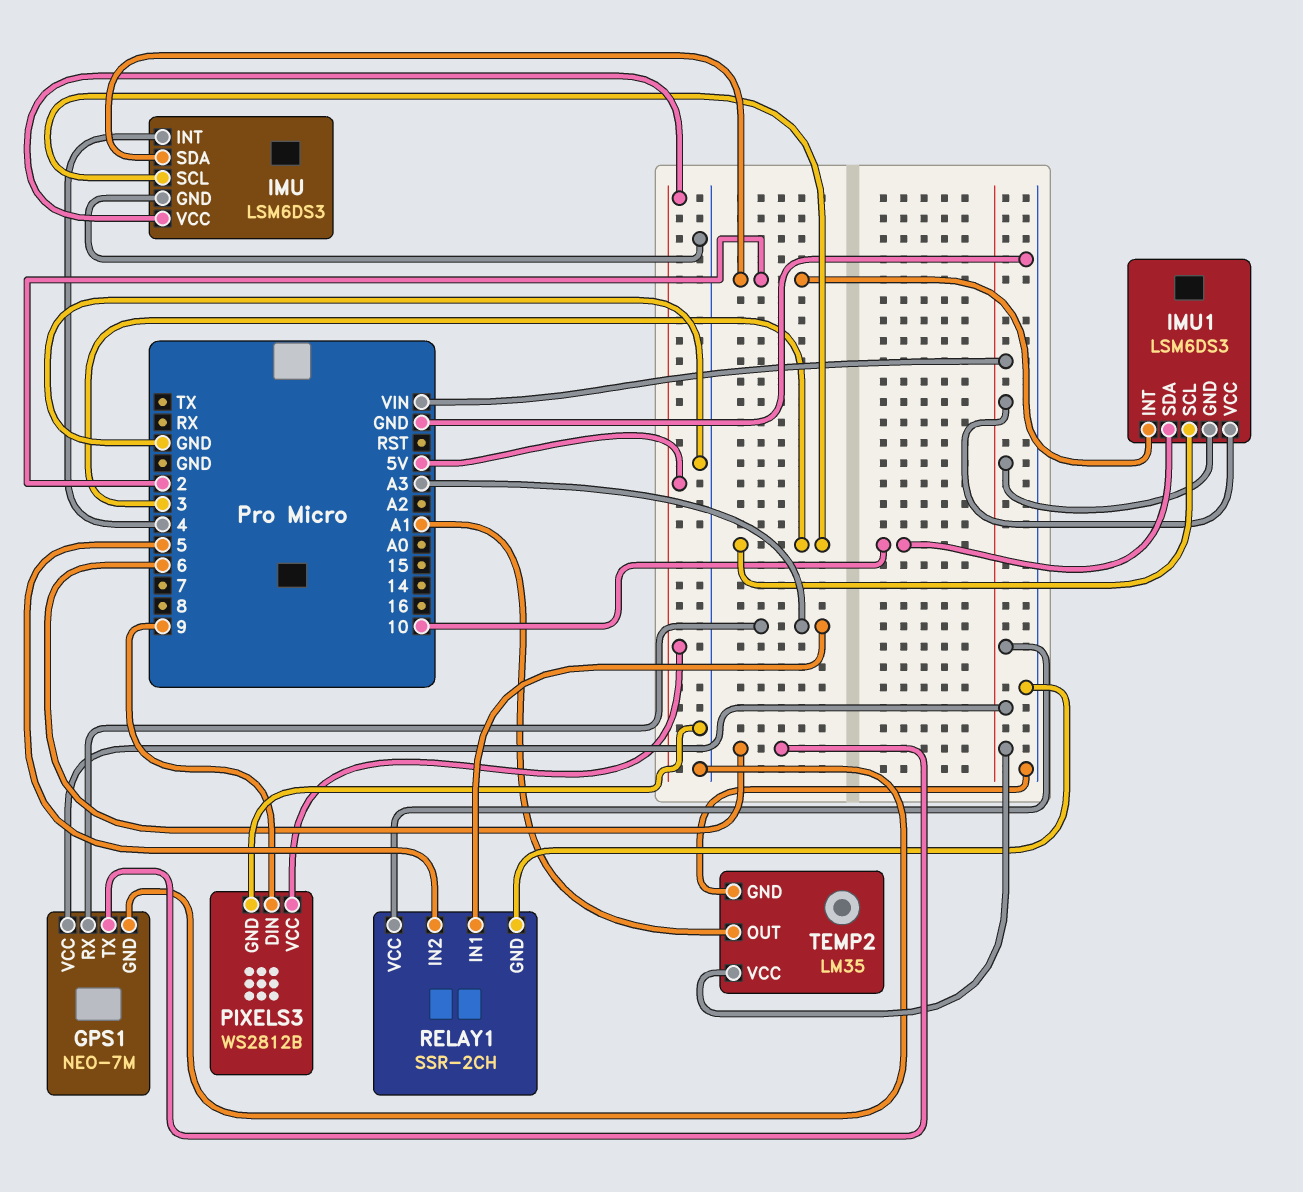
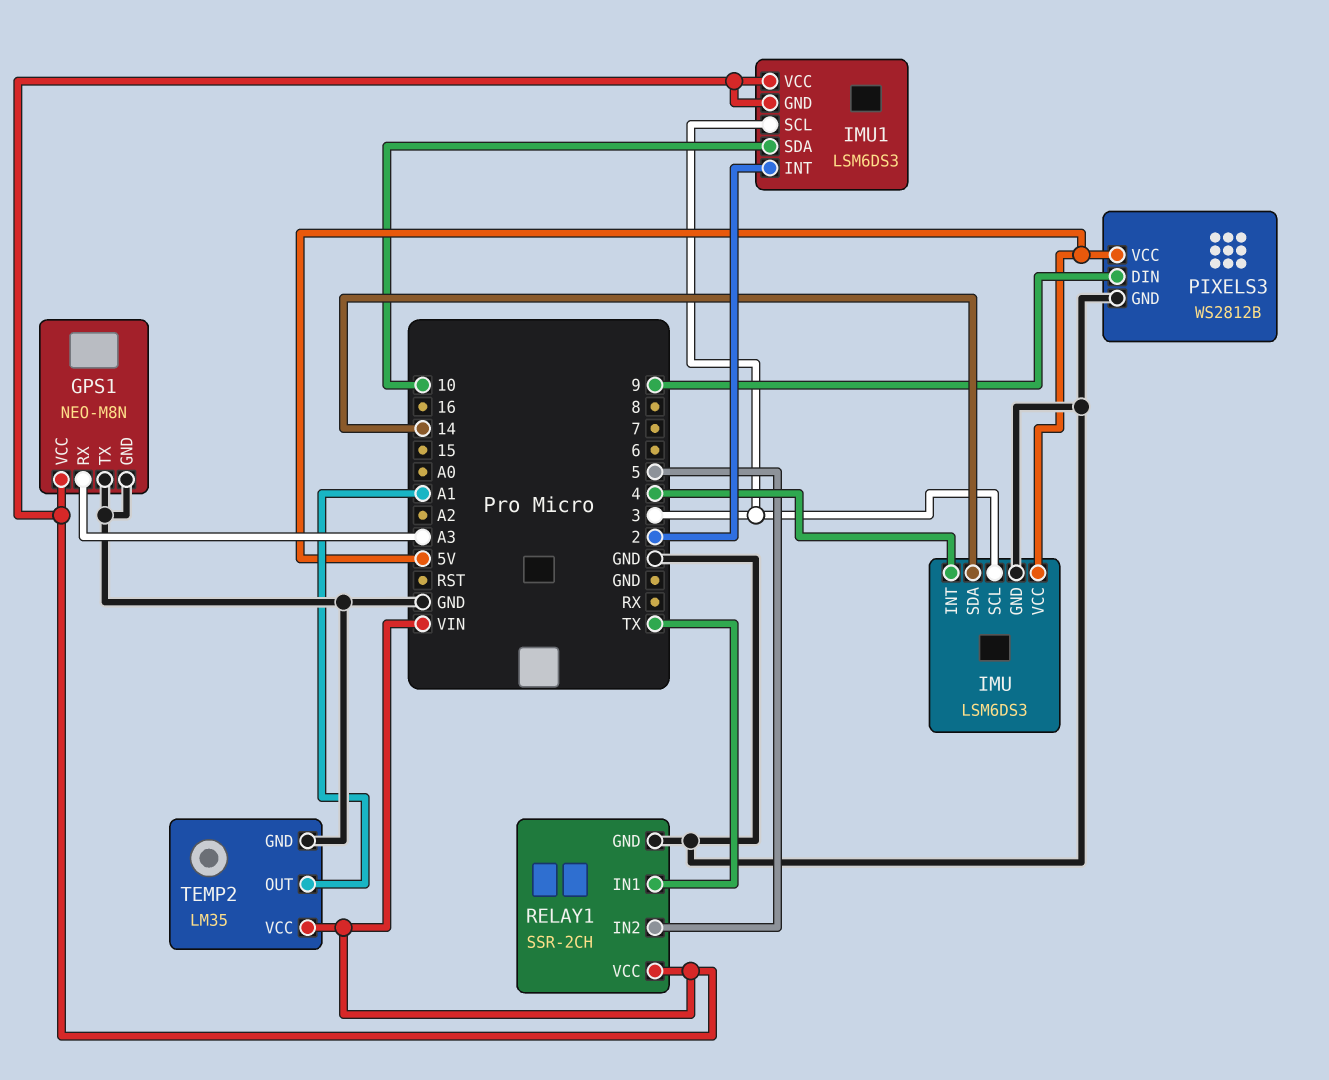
GPS1: NEO-7M -> NEO-M8N
GPS1 pin TX: 6 -> GND
IMU pin SDA: 2 -> 14
RELAY1 pin IN1: A3 -> TX

